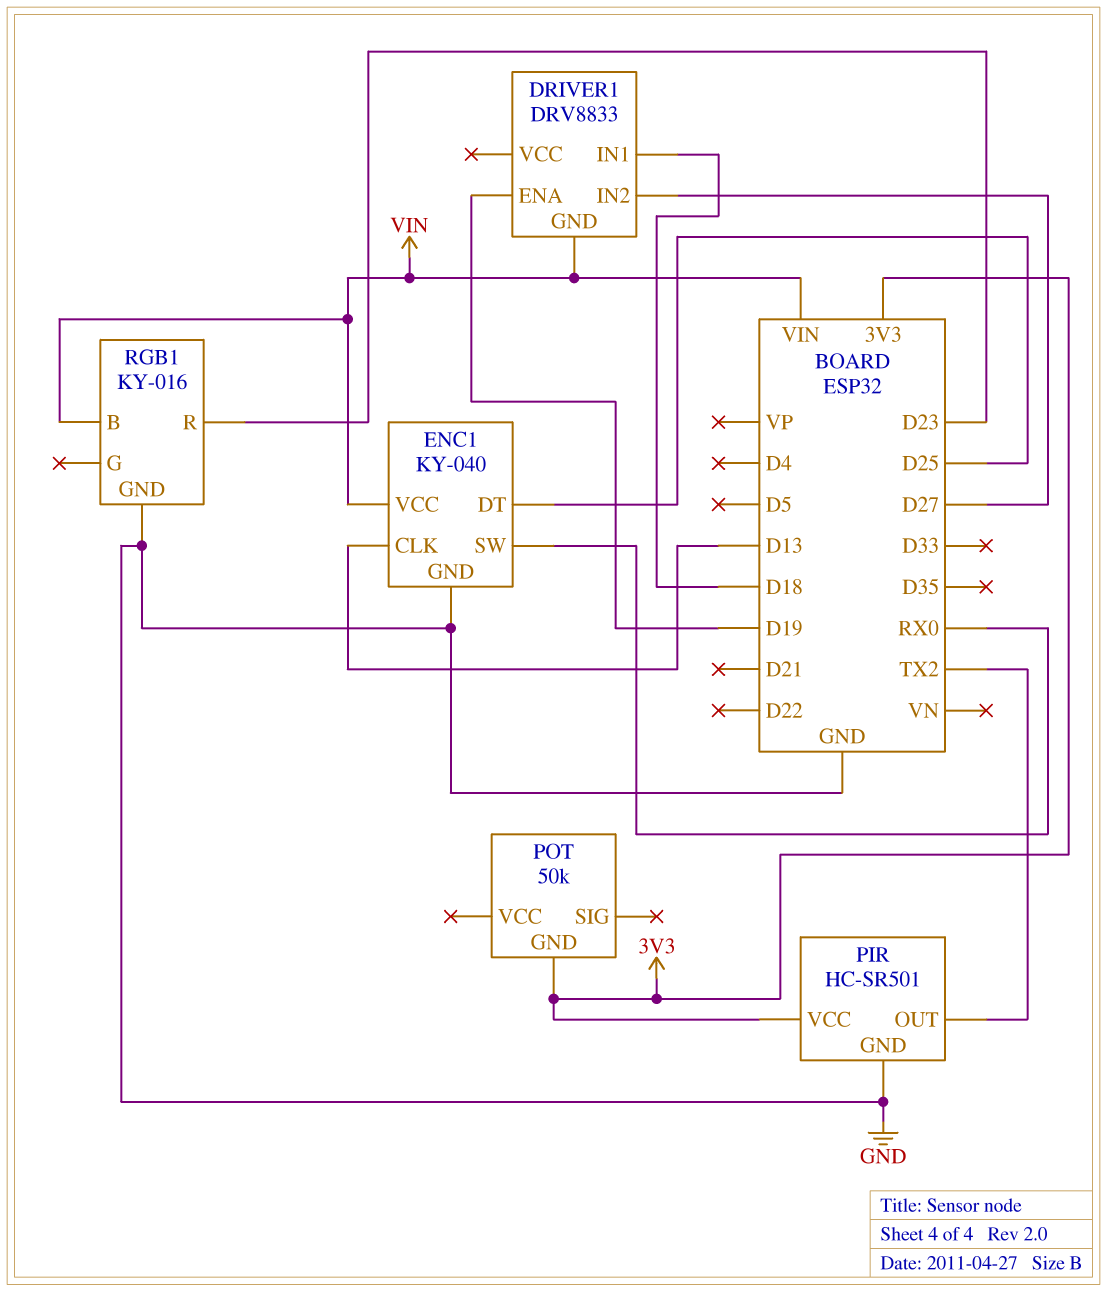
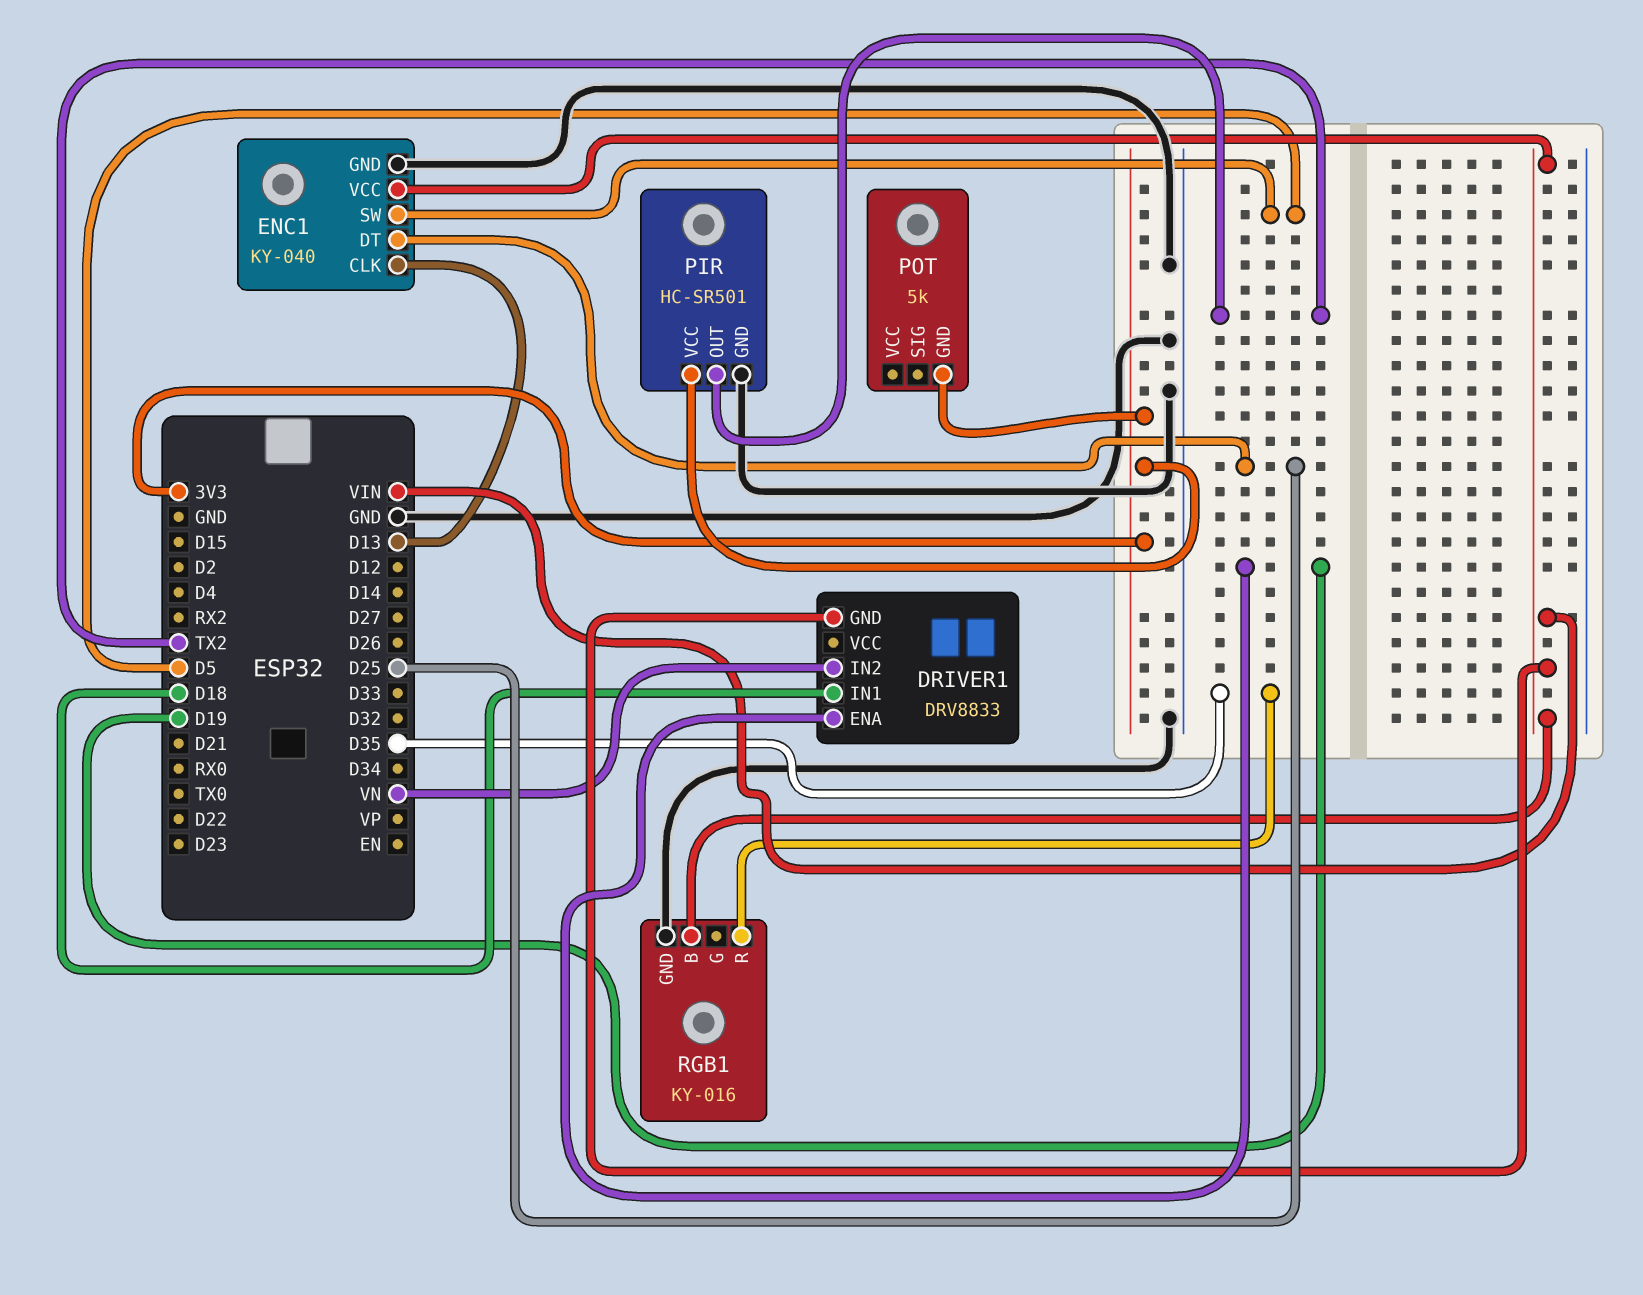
DRIVER1 pin IN2: D27 -> VN
ENC1 pin SW: RX0 -> D5
POT: 50k -> 5k
RGB1 pin R: D23 -> D35

